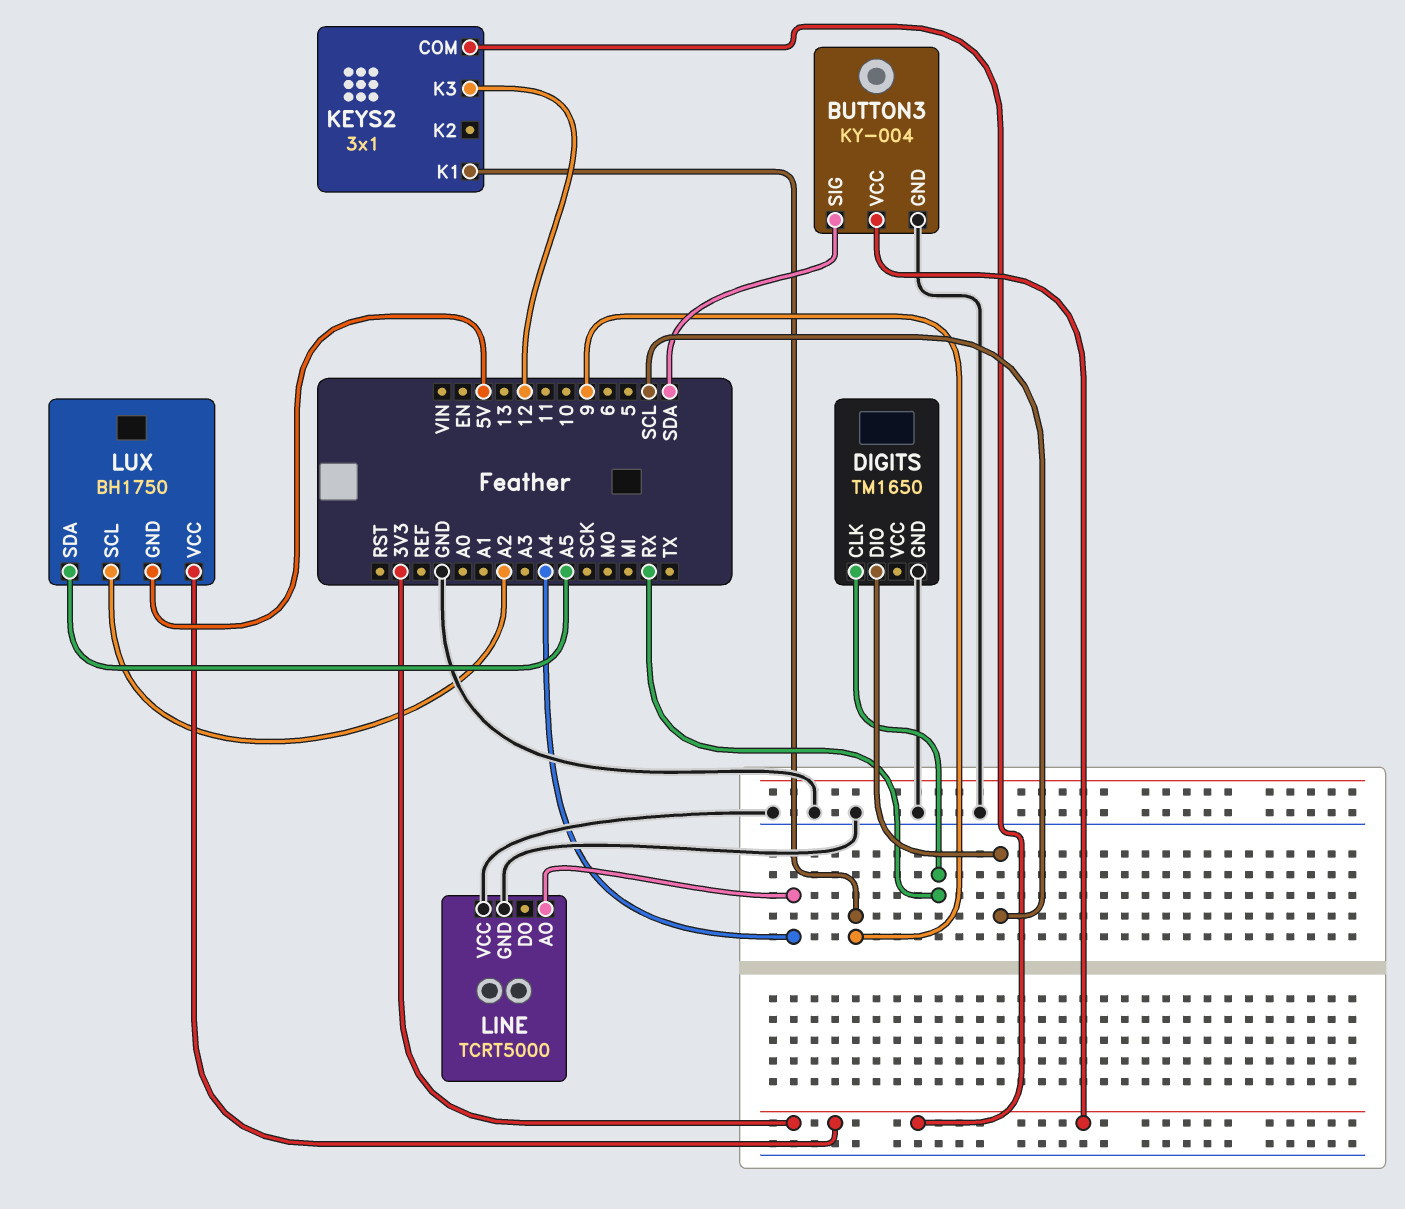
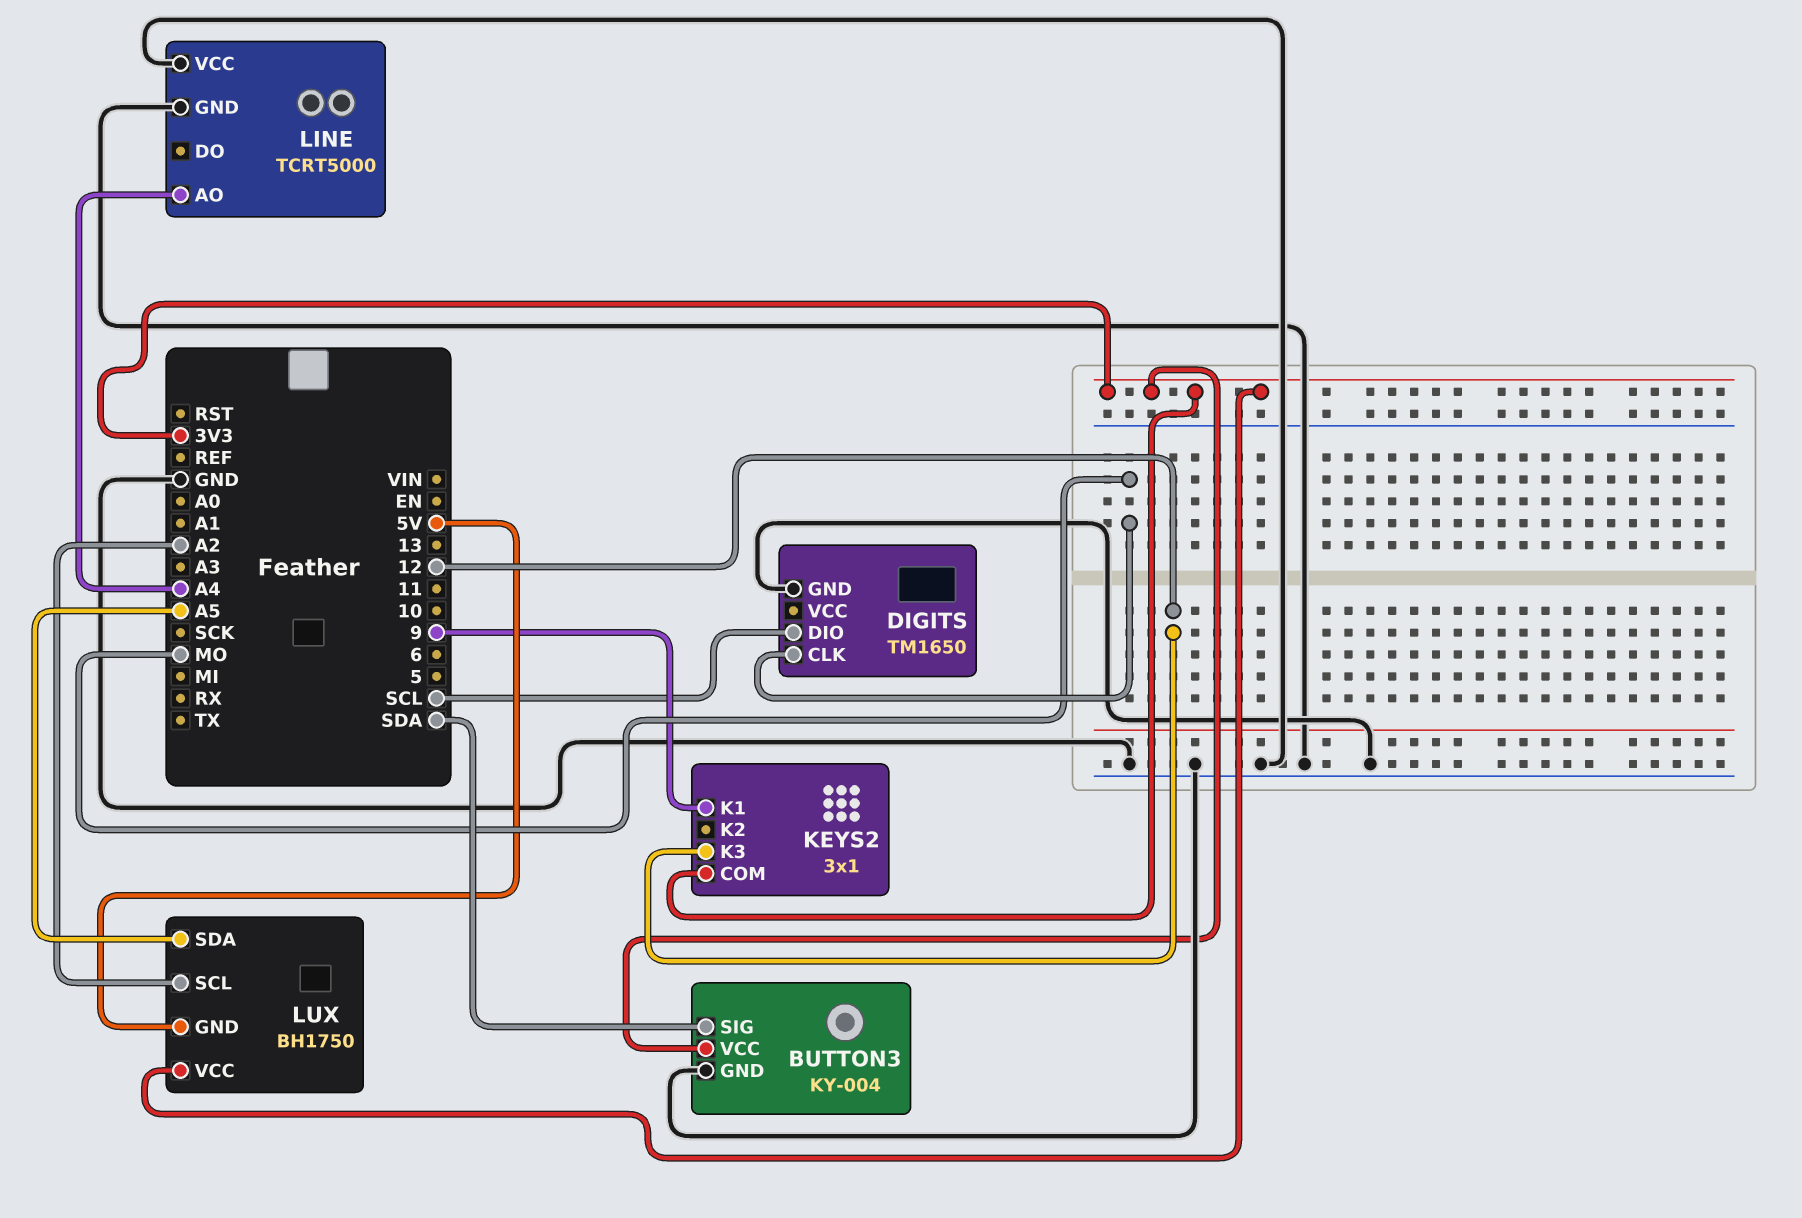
DIGITS pin CLK: RX -> MO

